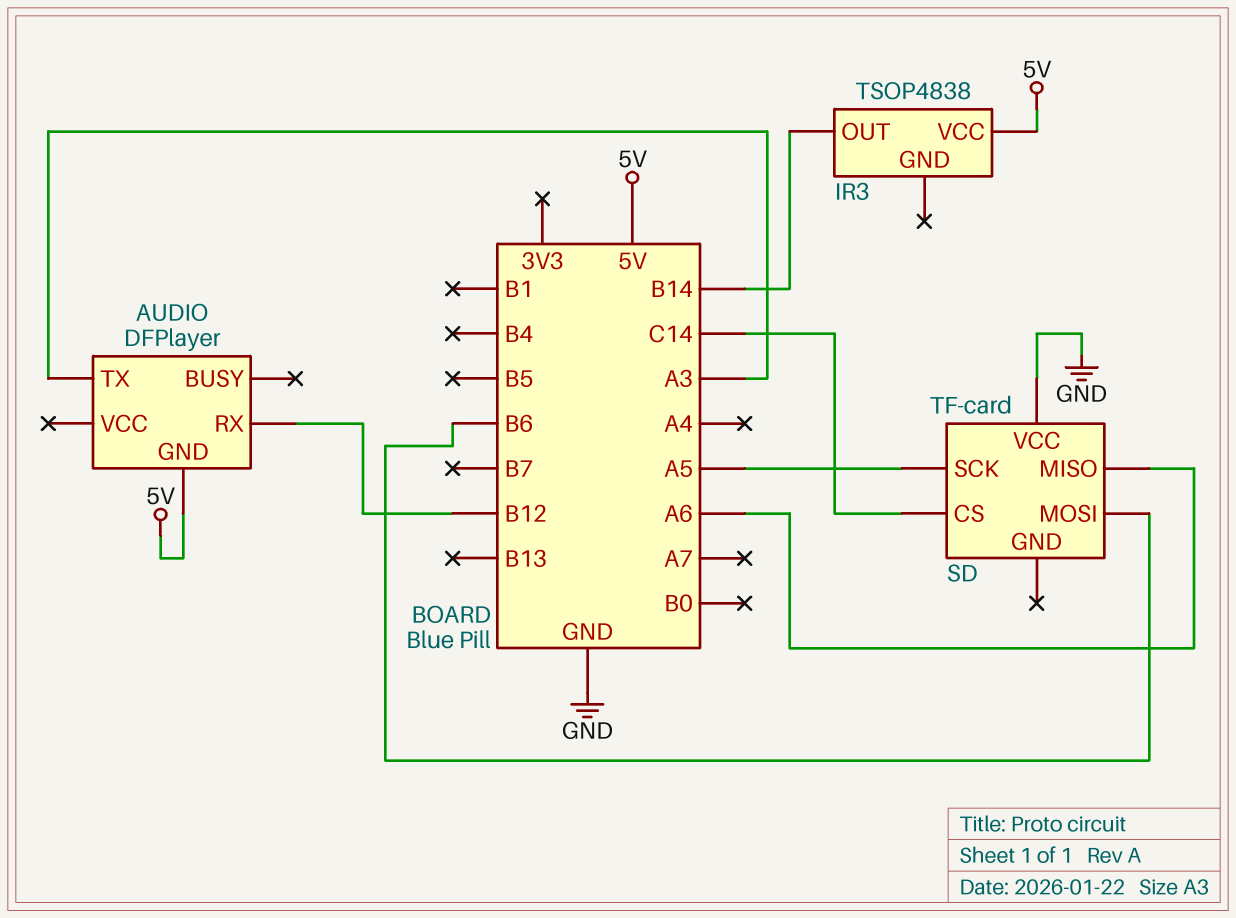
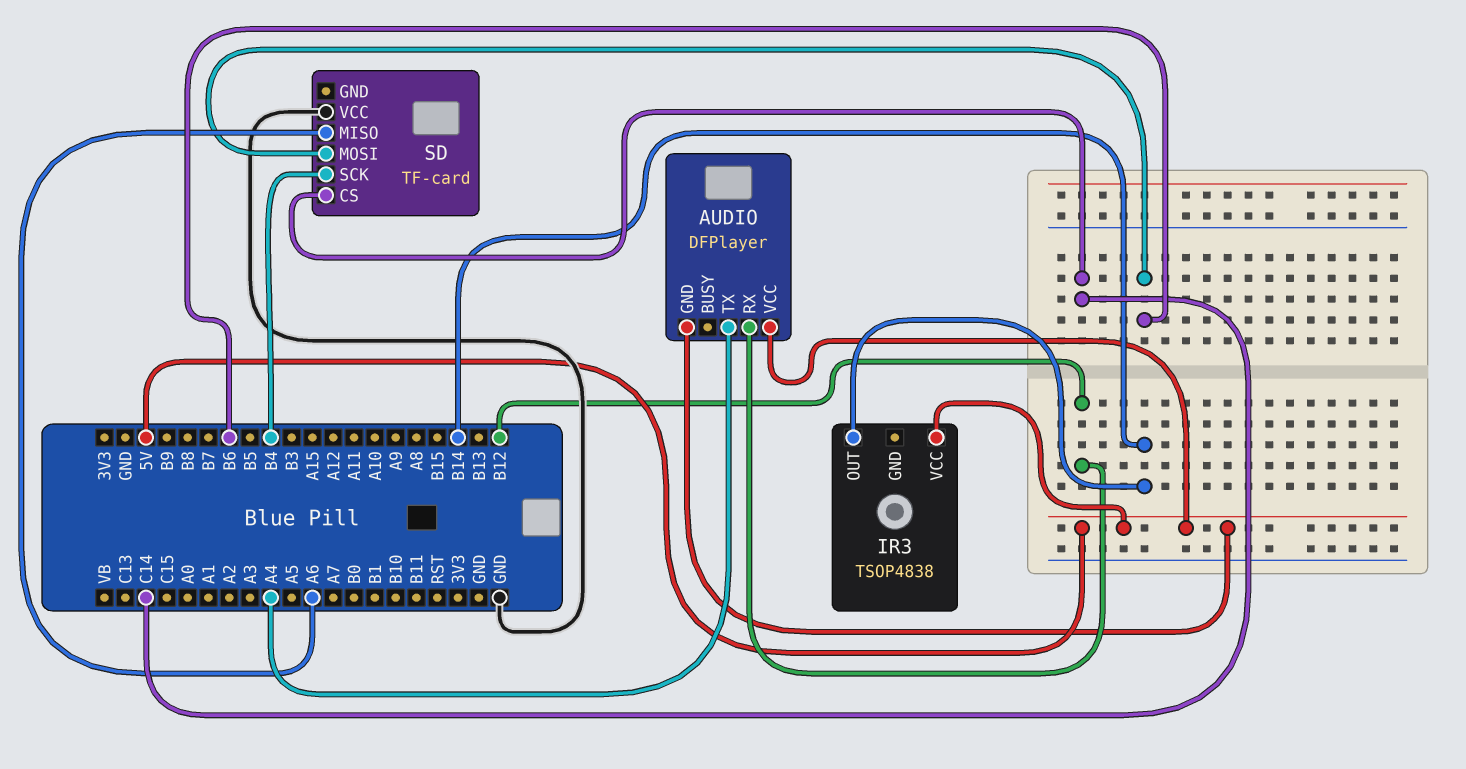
AUDIO pin TX: A3 -> A4
AUDIO pin VCC: none -> 5V
SD pin SCK: A5 -> B4

